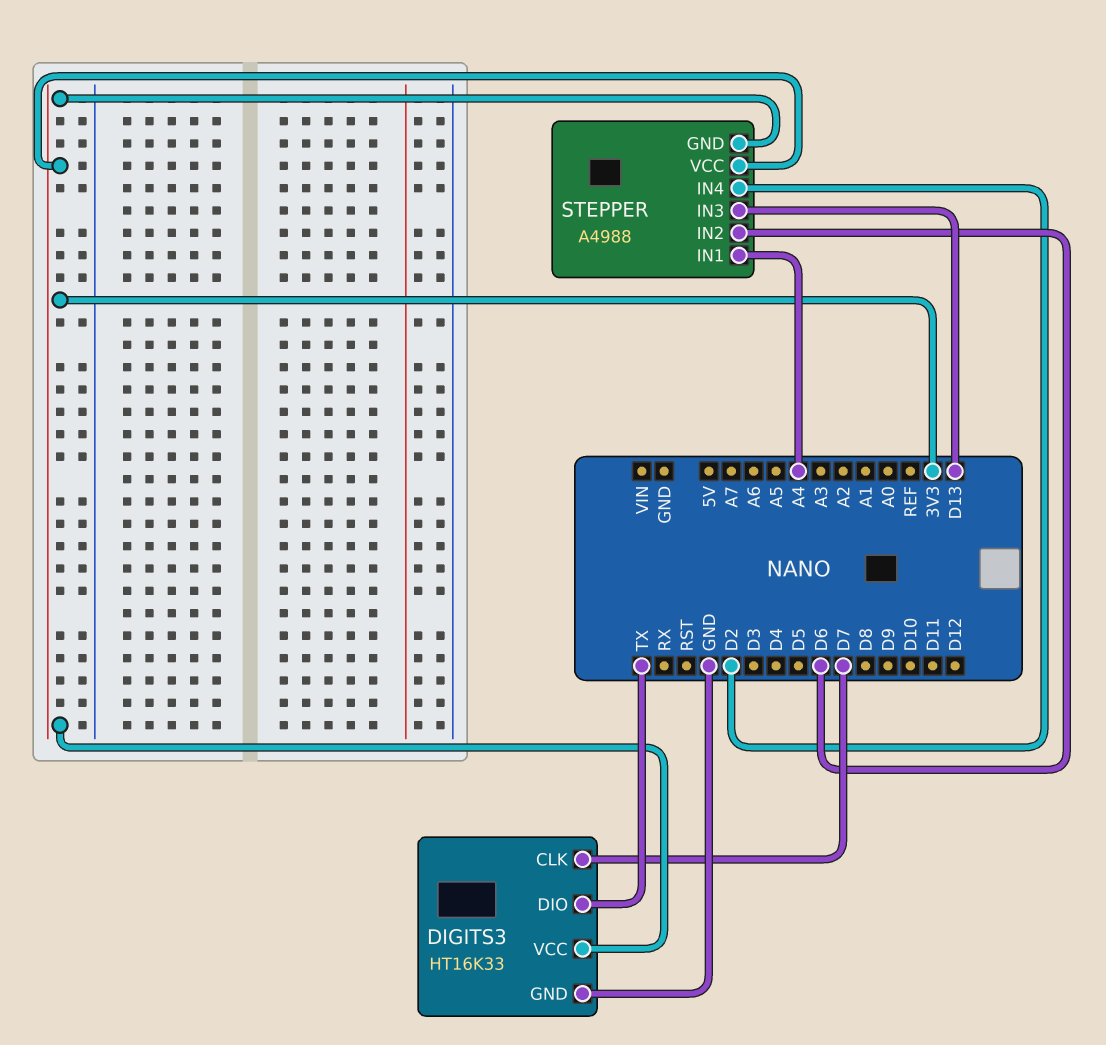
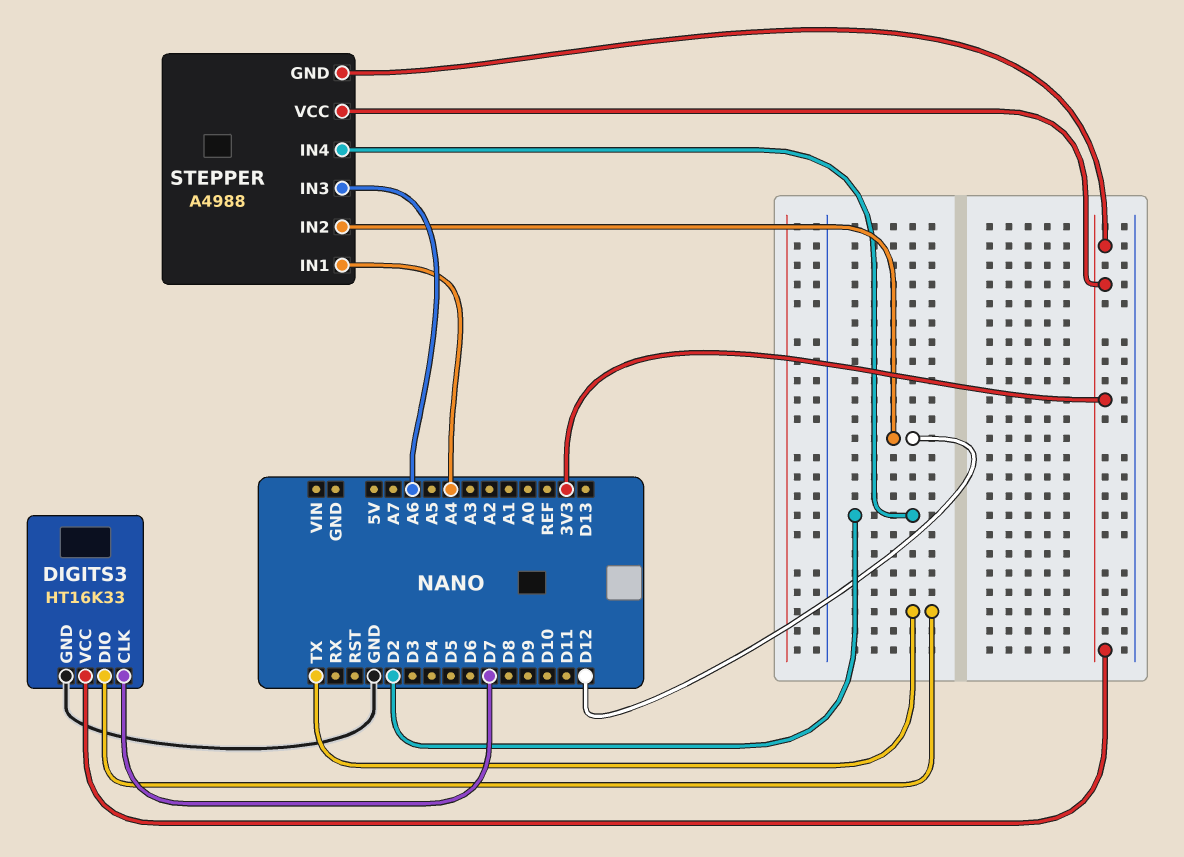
STEPPER pin IN2: D6 -> D12
STEPPER pin IN3: D13 -> A6

